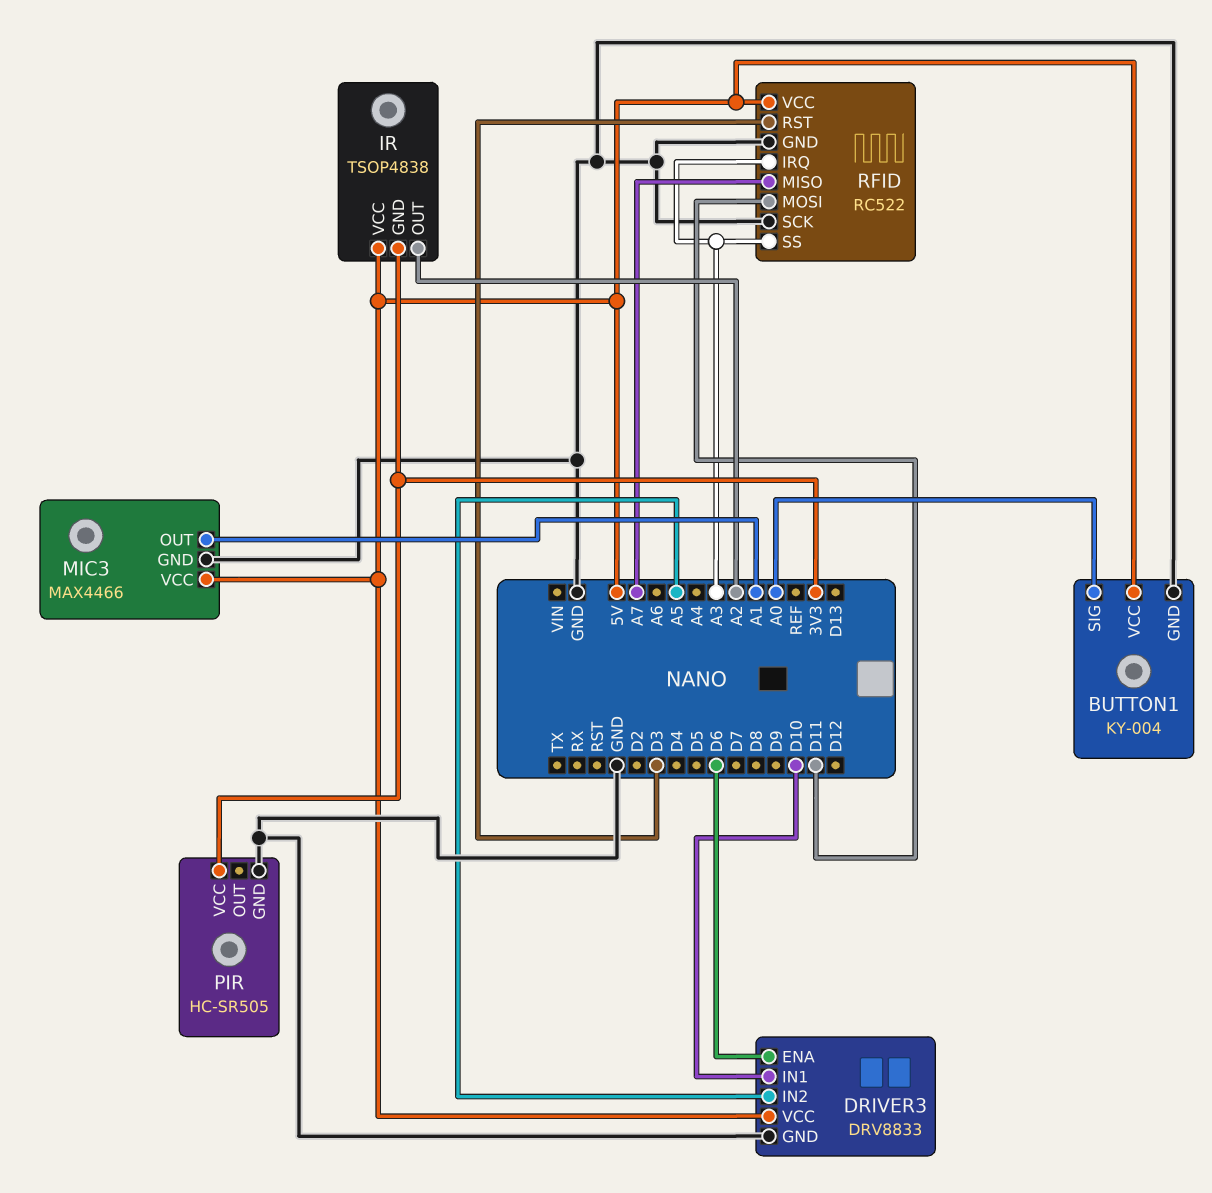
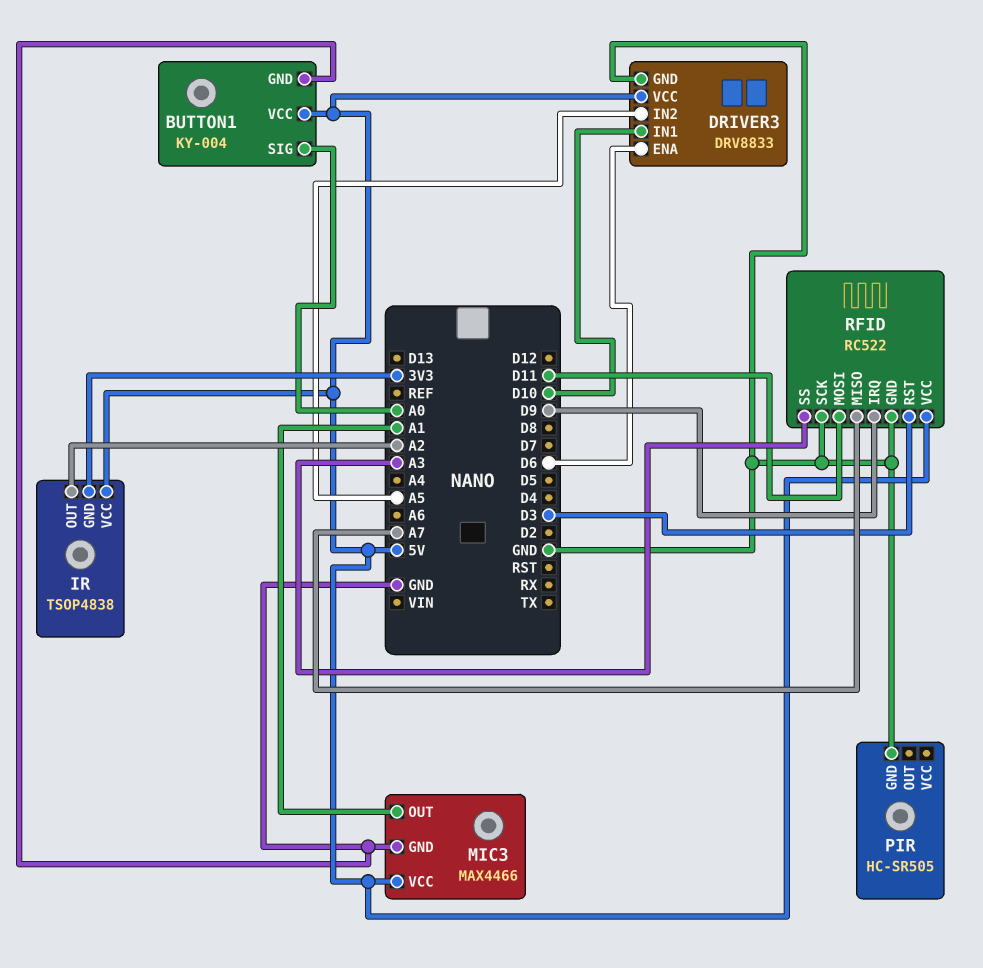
PIR pin VCC: 3V3 -> none
RFID pin IRQ: A3 -> D9

